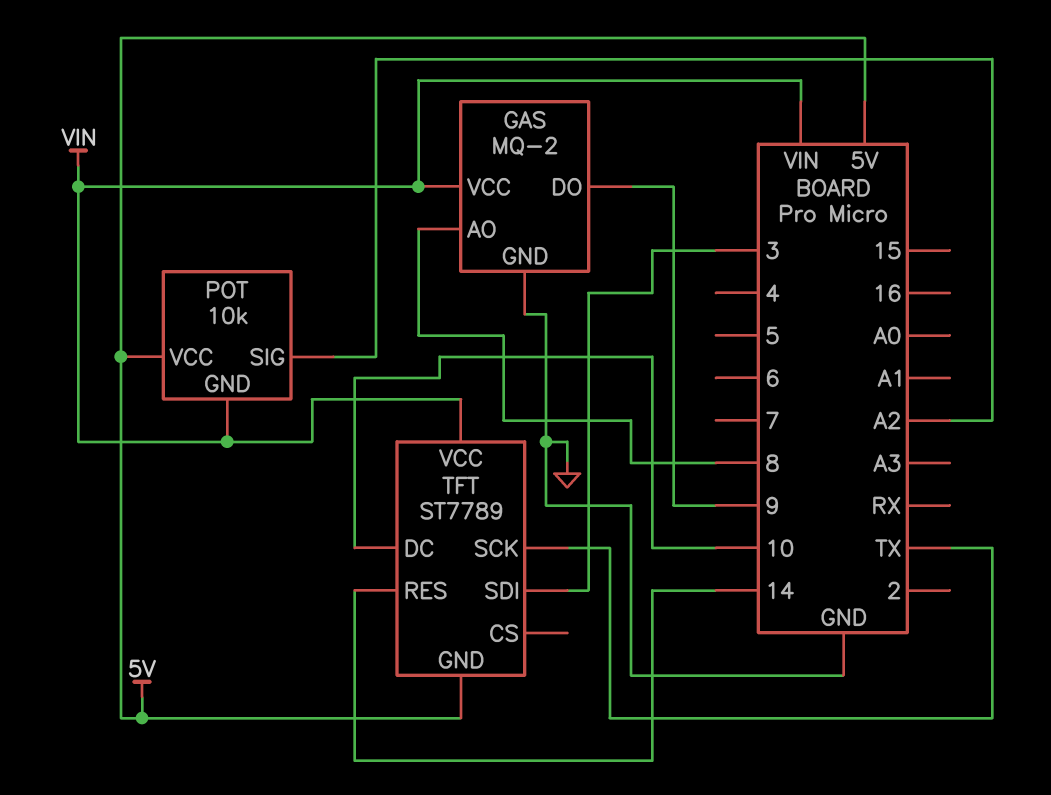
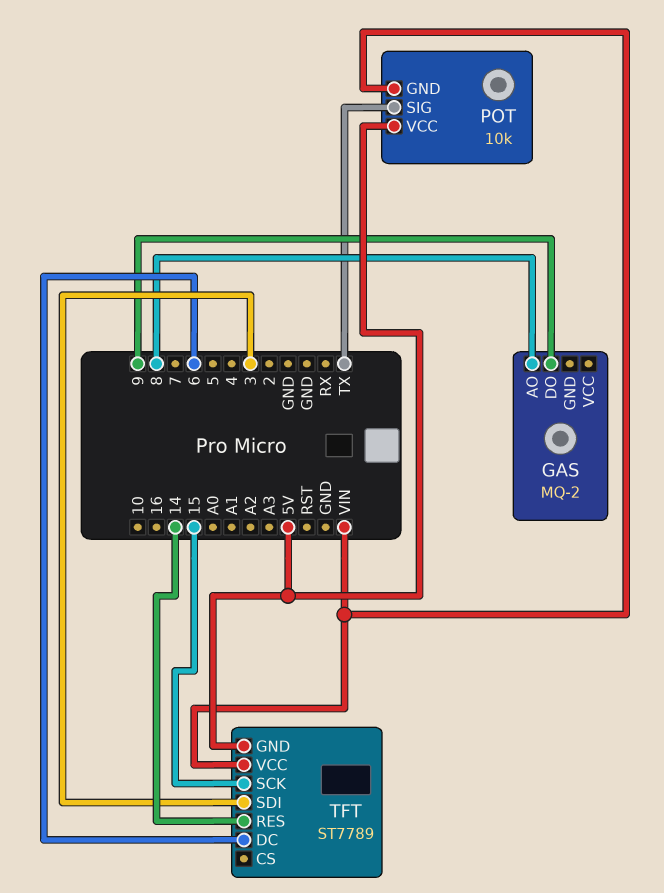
GAS pin GND: GND -> none
GAS pin VCC: VIN -> none
POT pin SIG: A2 -> TX
TFT pin DC: 10 -> 6
TFT pin SCK: TX -> 15

